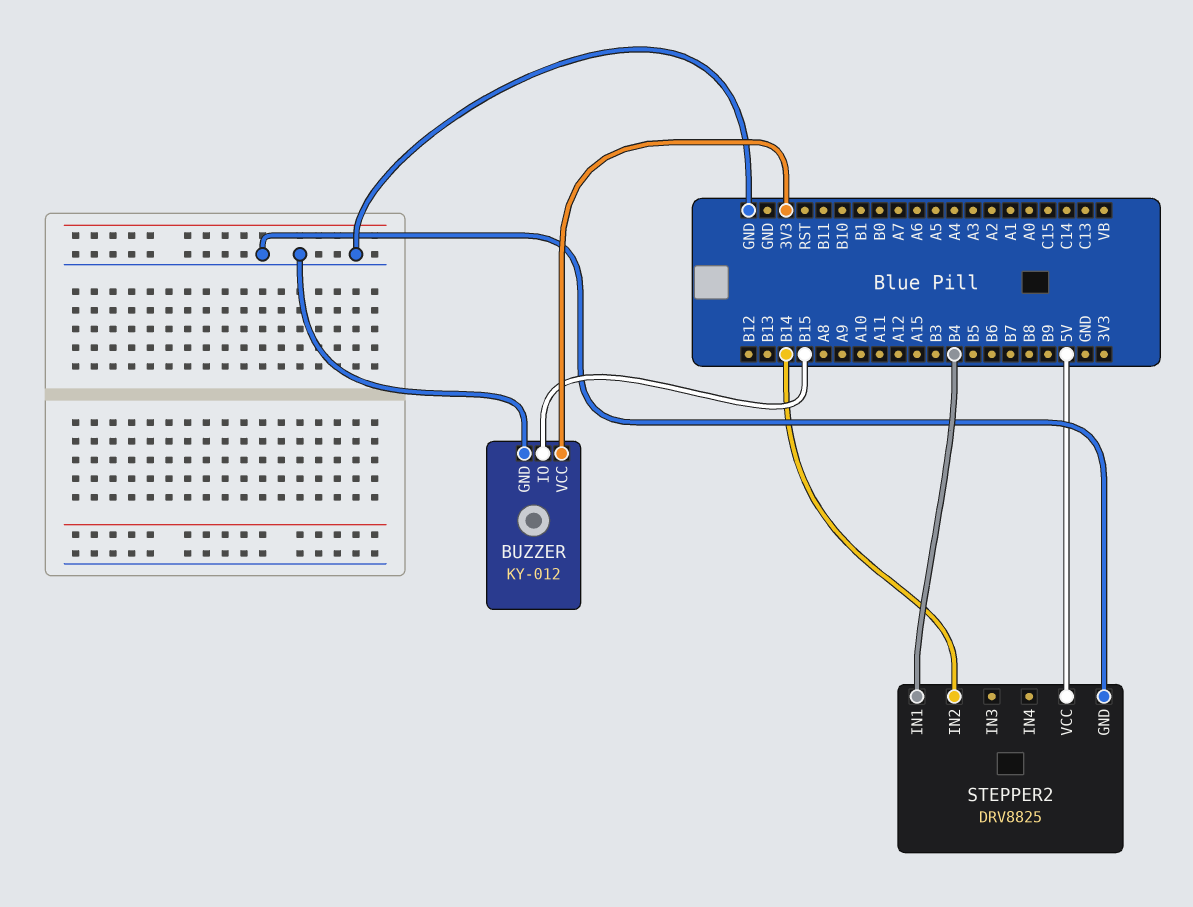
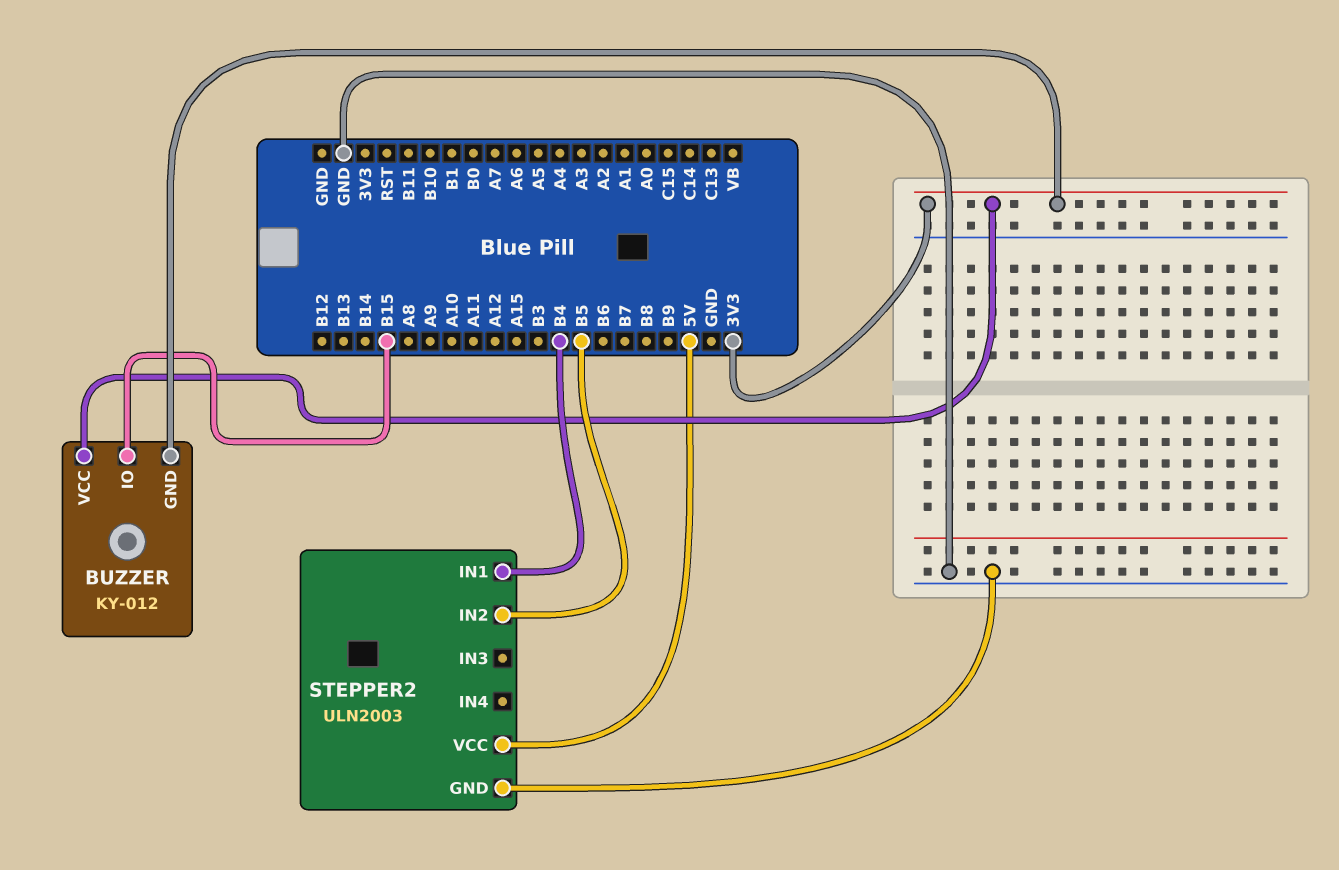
BUZZER pin GND: GND -> 3V3
STEPPER2: DRV8825 -> ULN2003
STEPPER2 pin IN2: B14 -> B5

